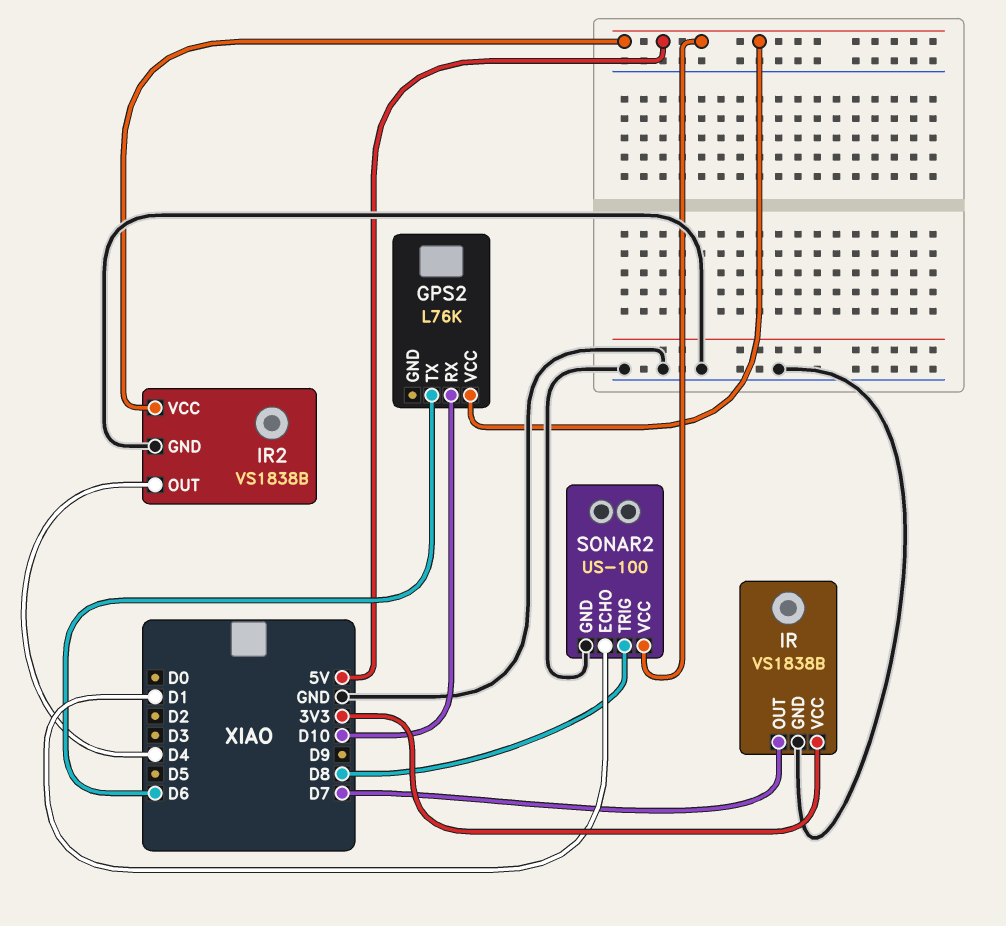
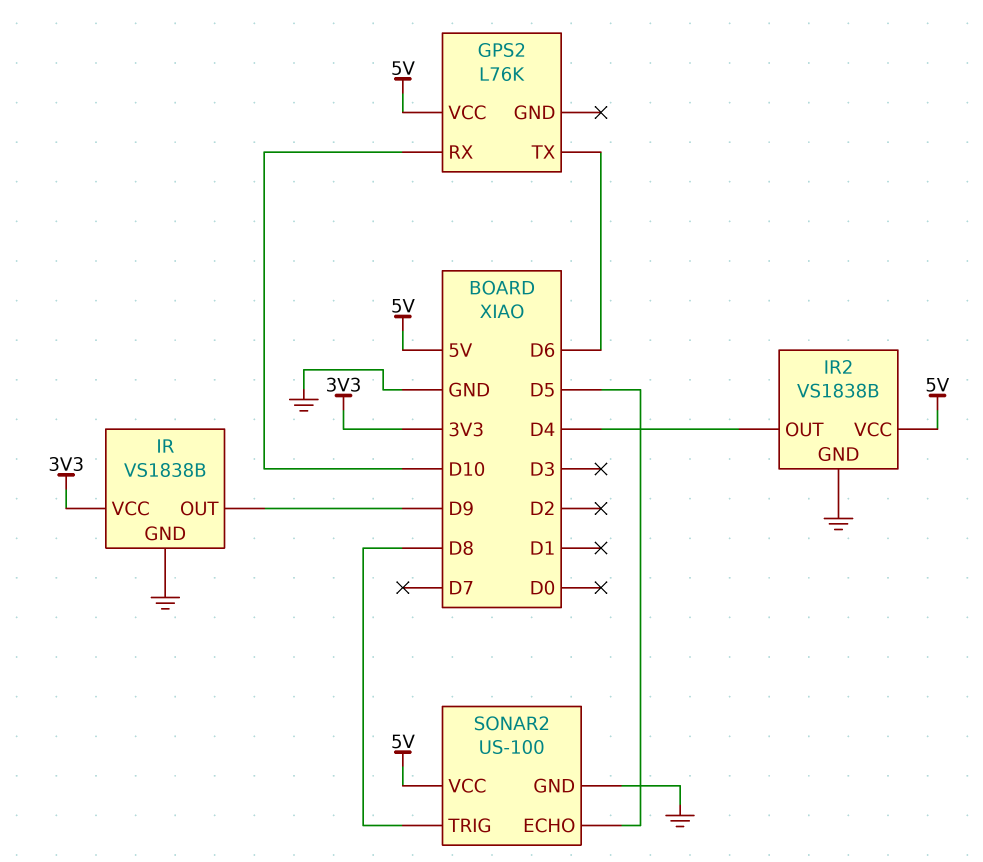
IR pin OUT: D7 -> D9
SONAR2 pin ECHO: D1 -> D5

